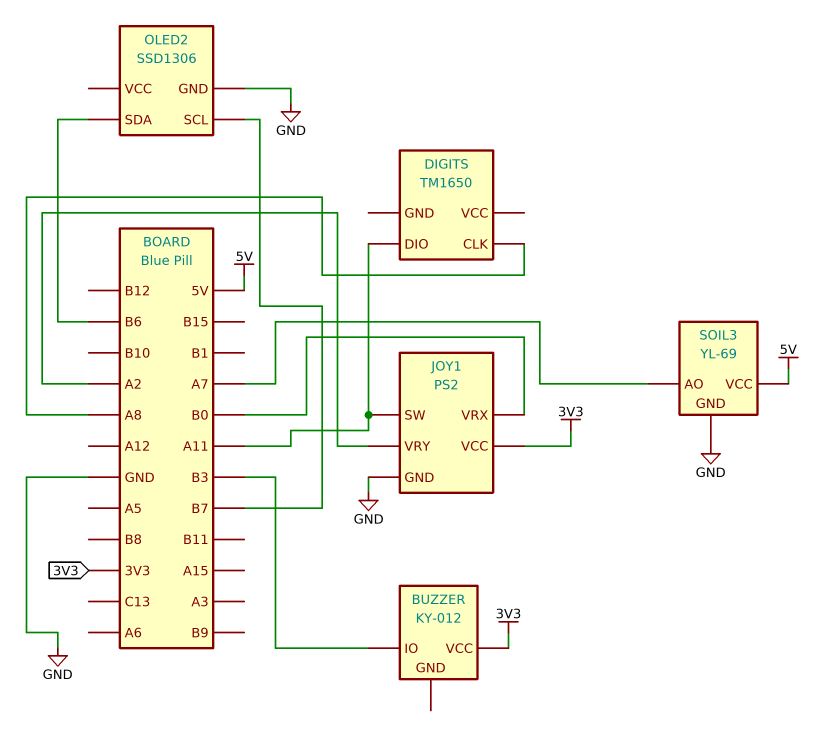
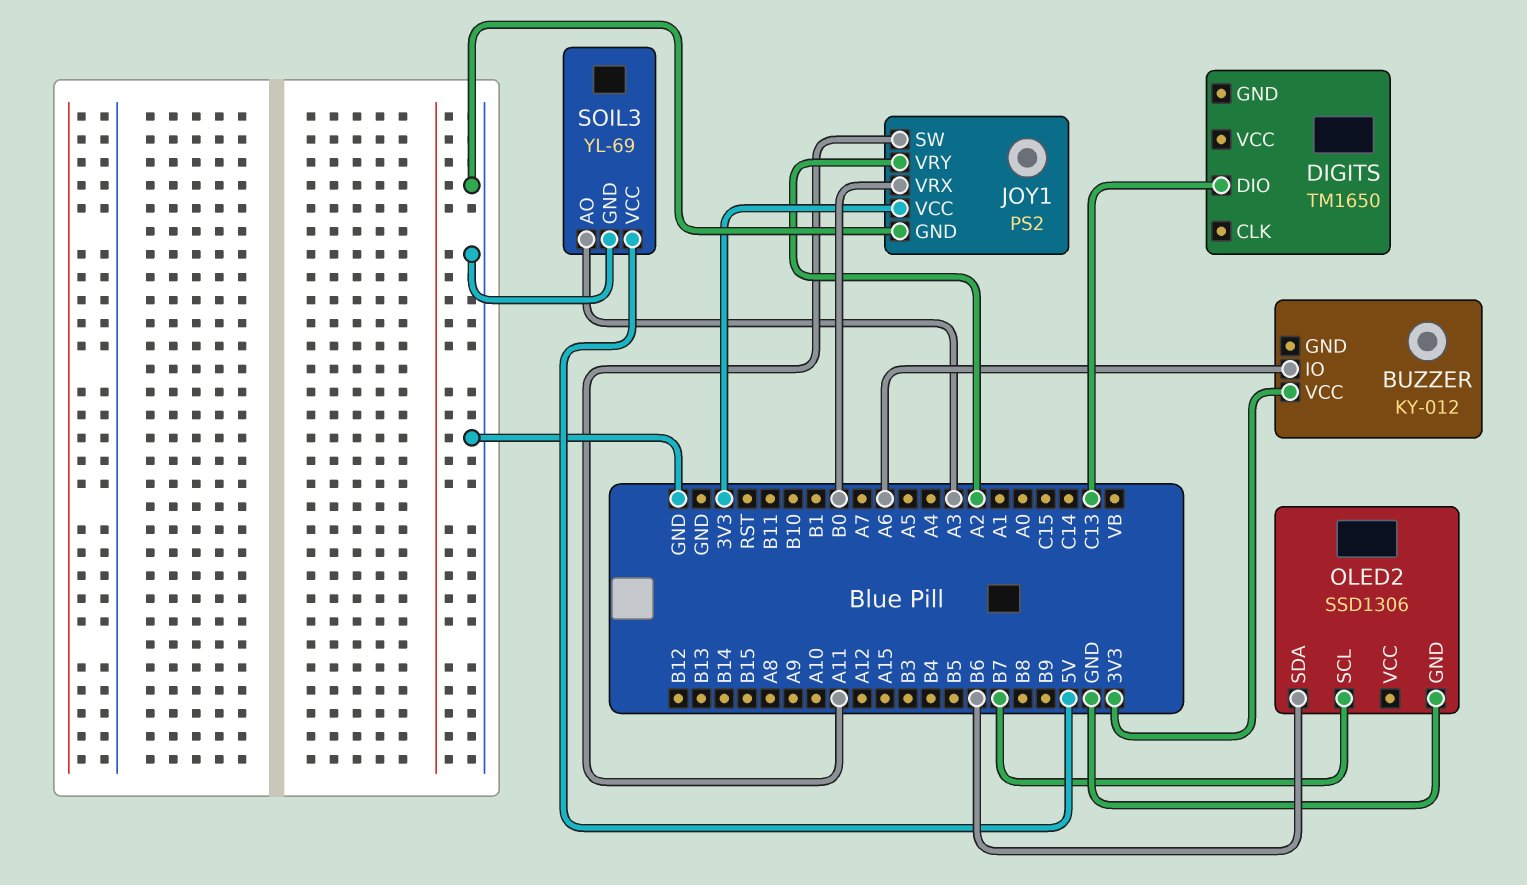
BUZZER pin IO: B3 -> A6
DIGITS pin CLK: A8 -> none
DIGITS pin DIO: A11 -> C13
SOIL3 pin AO: A7 -> A3

